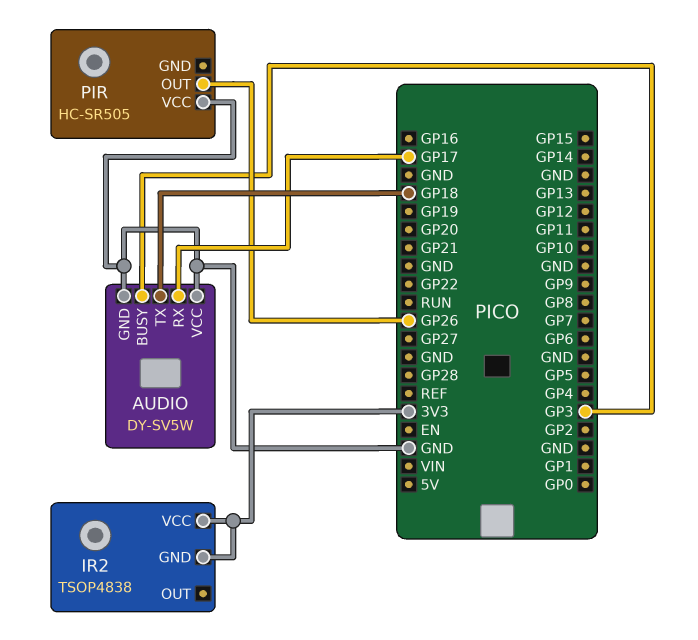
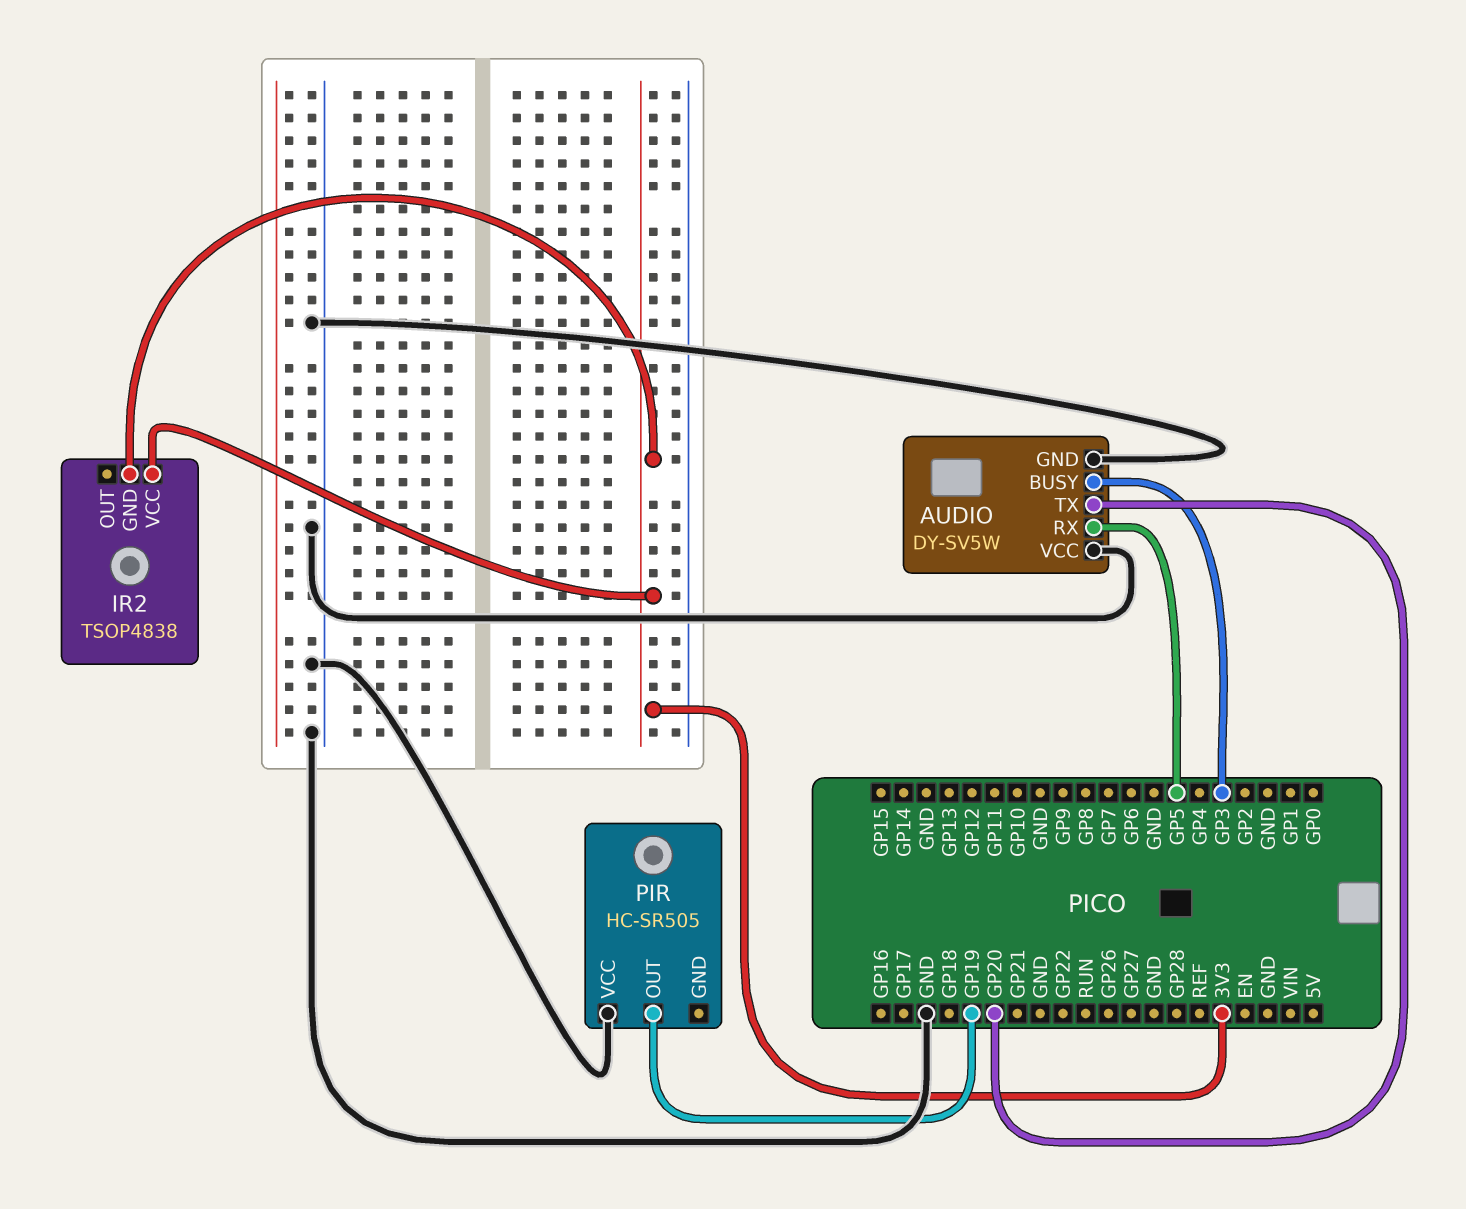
AUDIO pin RX: GP17 -> GP5
AUDIO pin TX: GP18 -> GP20
PIR pin OUT: GP26 -> GP19

